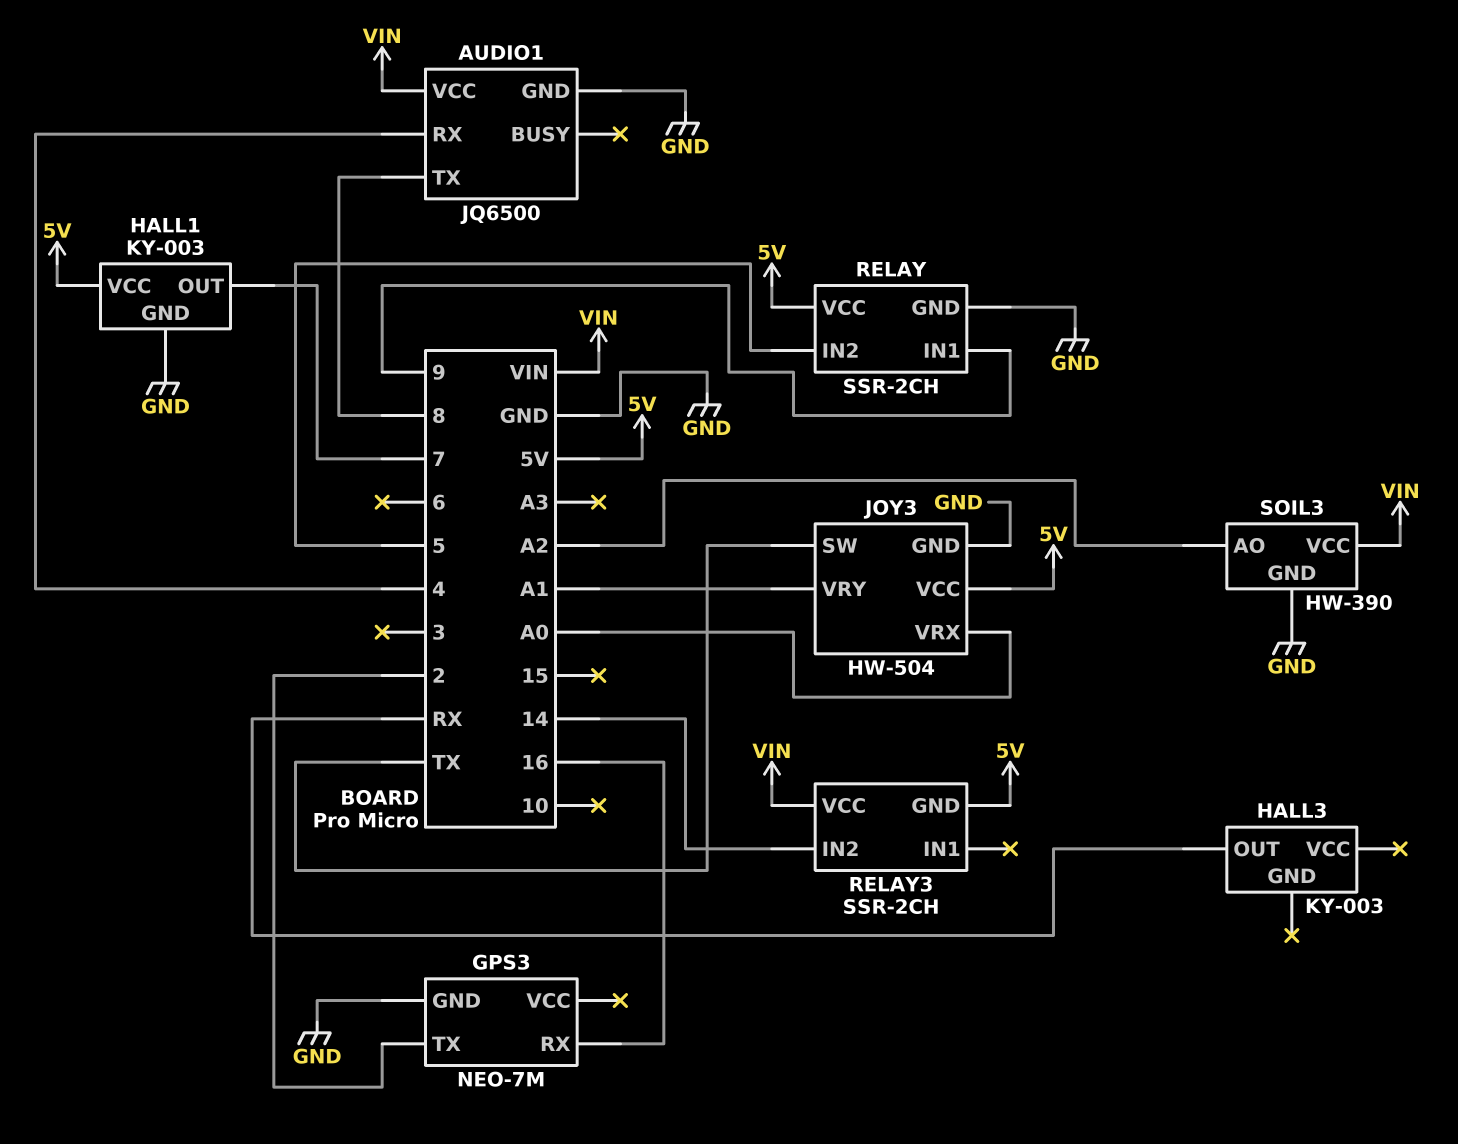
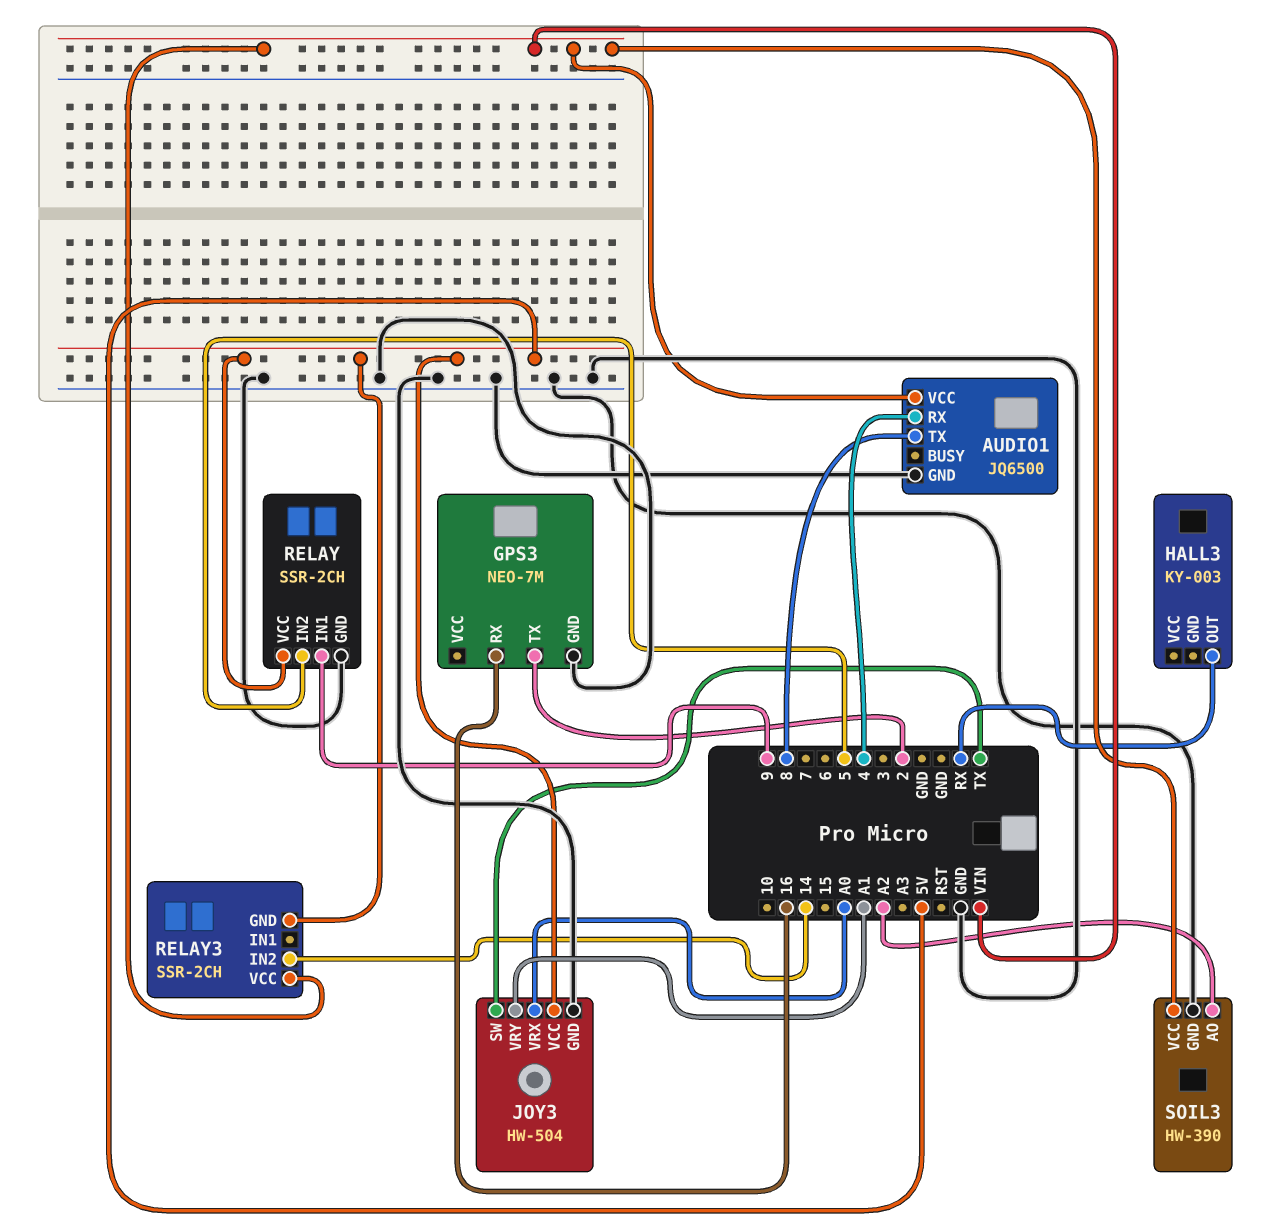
HALL1: KY-003 -> none
HALL1 pin GND: GND -> none
HALL1 pin OUT: 7 -> none
HALL1 pin VCC: 5V -> none

